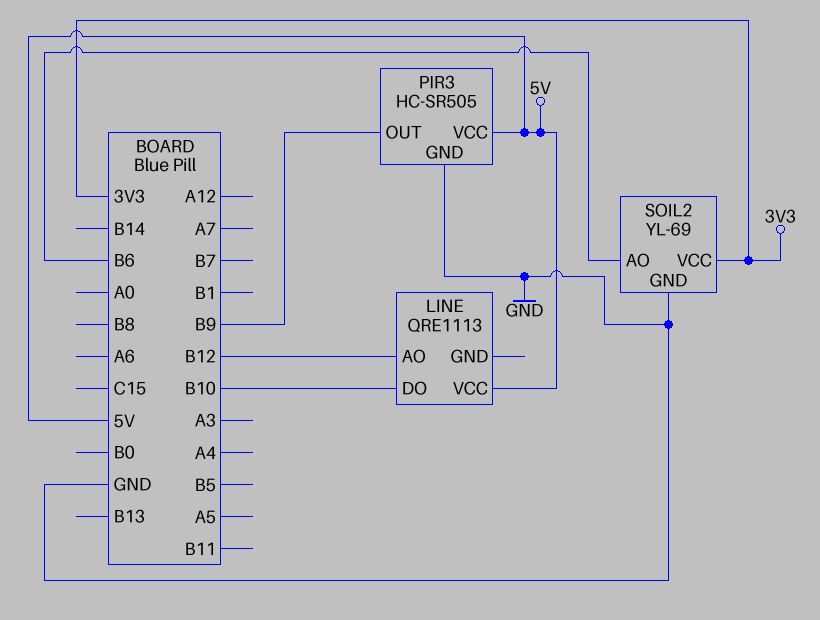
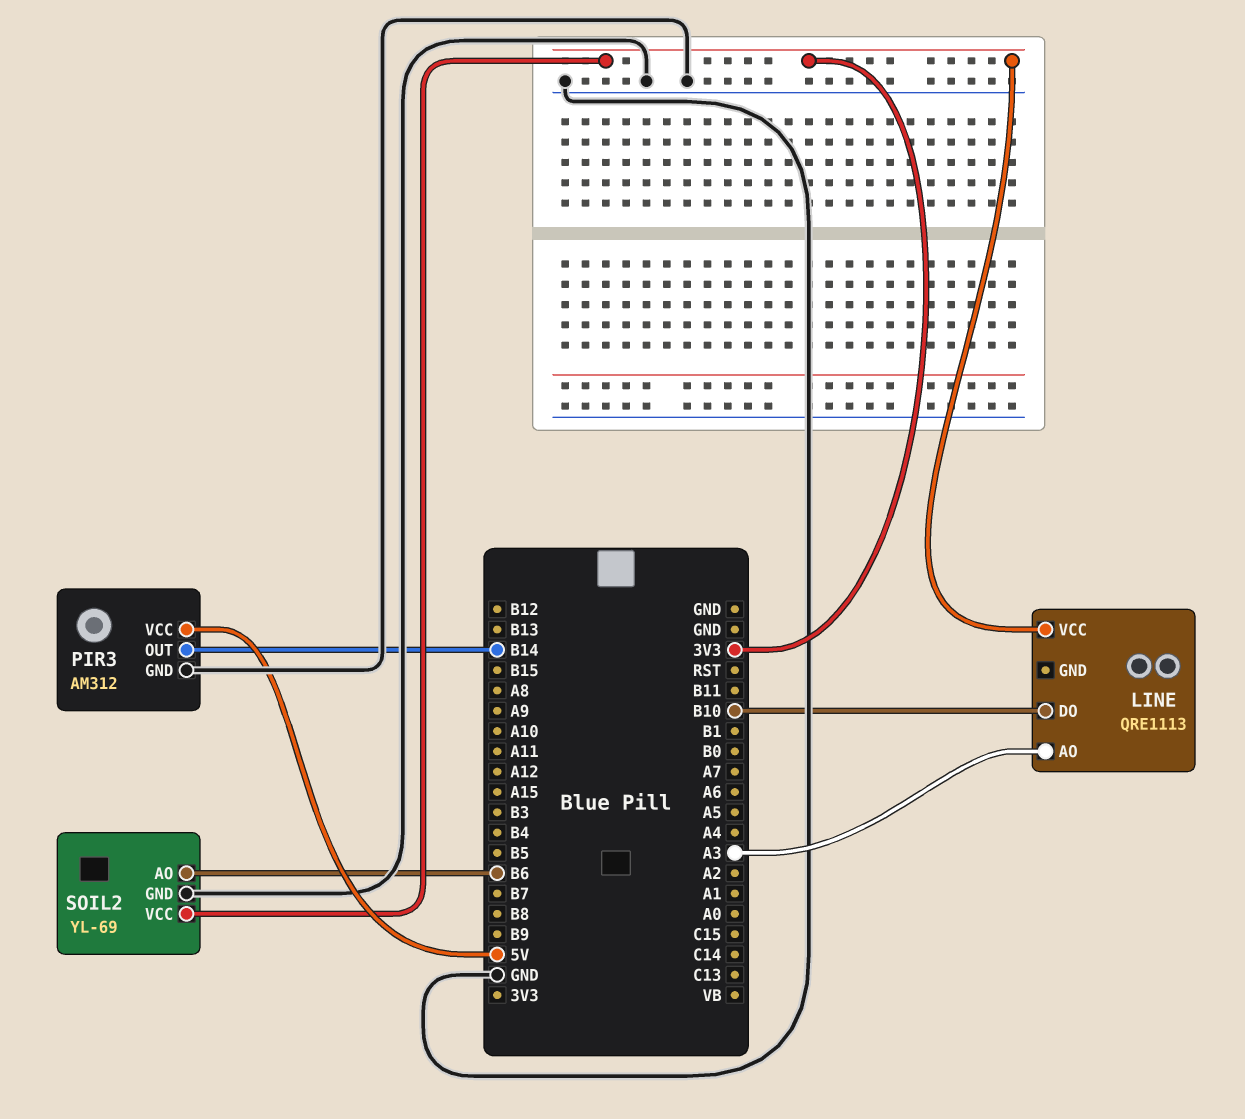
LINE pin AO: B12 -> A3
LINE pin VCC: 5V -> 3V3
PIR3: HC-SR505 -> AM312
PIR3 pin OUT: B9 -> B14

